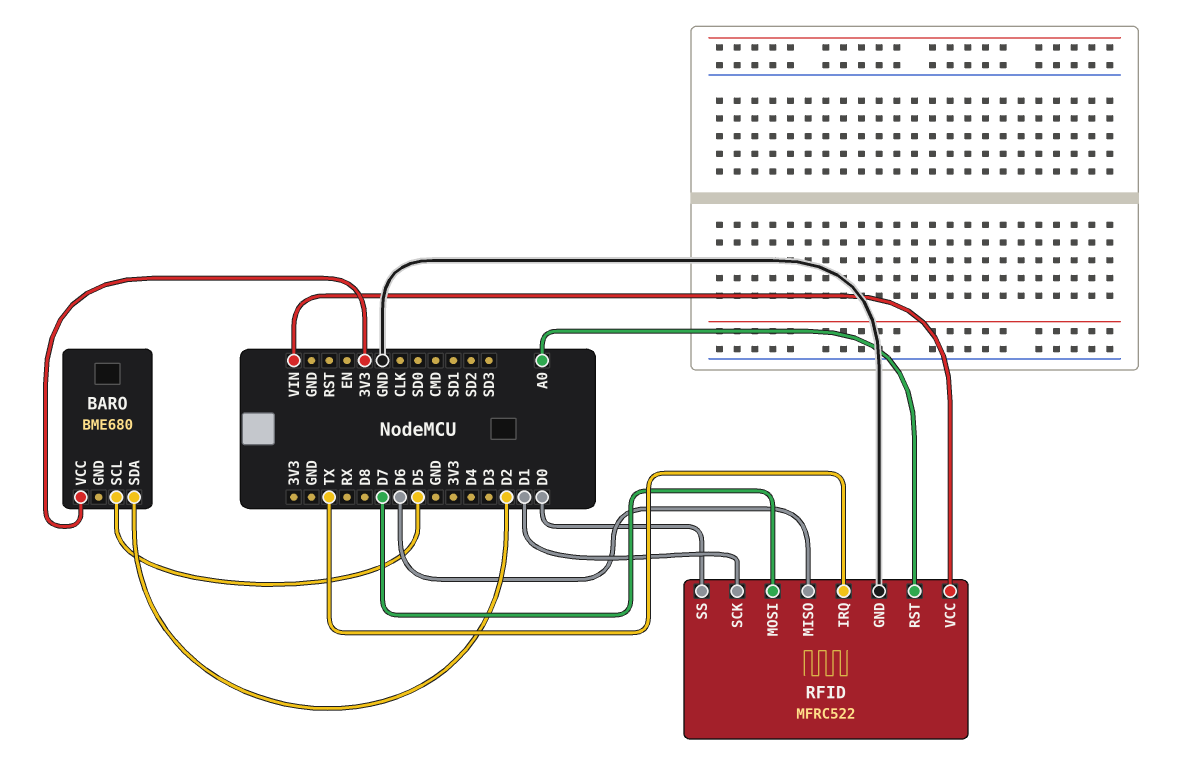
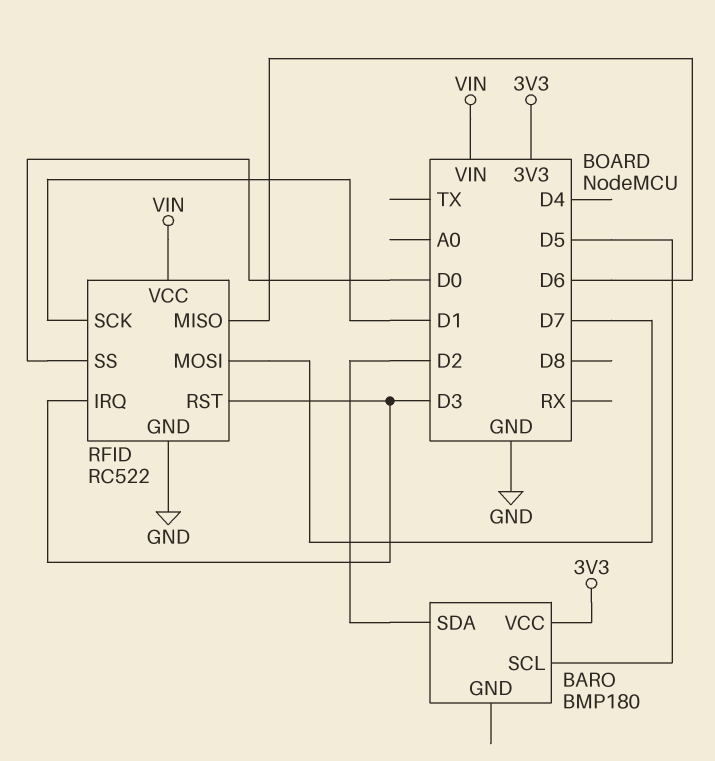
BARO: BME680 -> BMP180
RFID: MFRC522 -> RC522
RFID pin IRQ: TX -> D3
RFID pin RST: A0 -> D3

